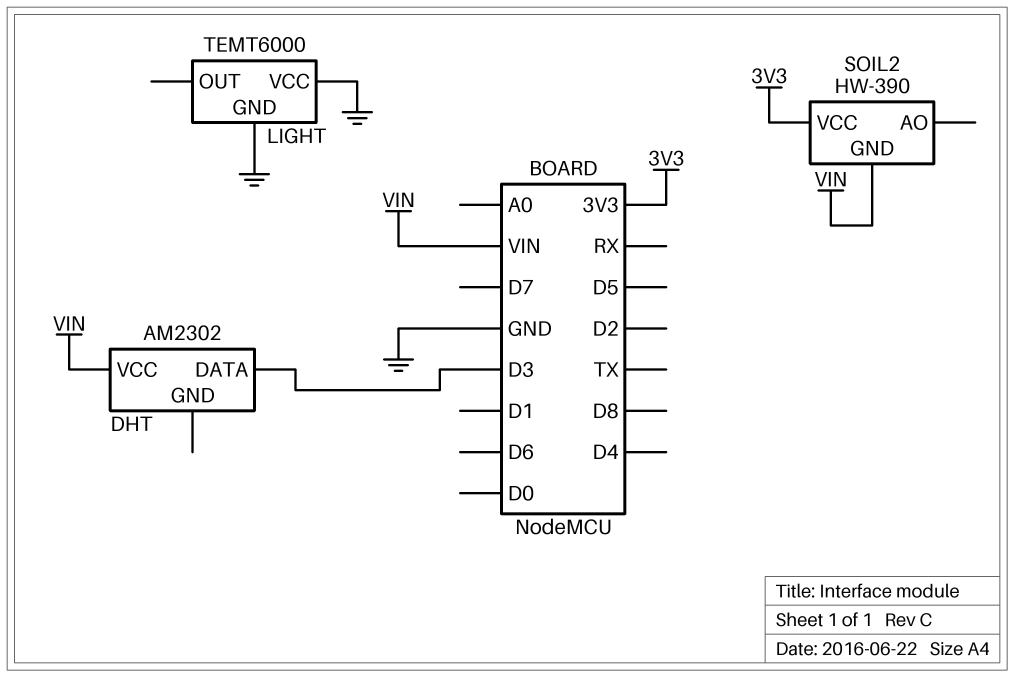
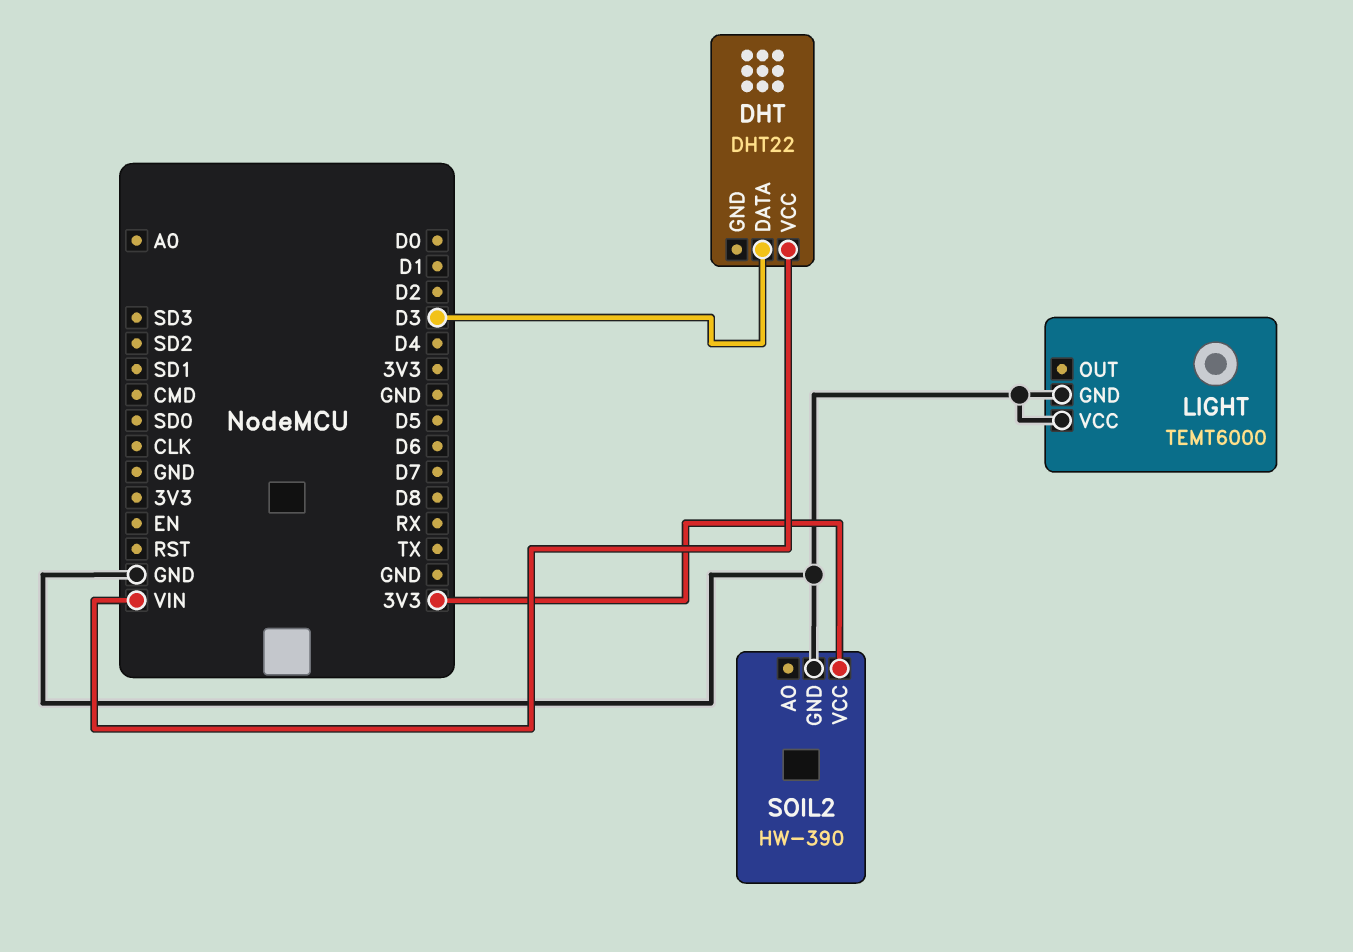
DHT: AM2302 -> DHT22
SOIL2 pin GND: VIN -> GND

